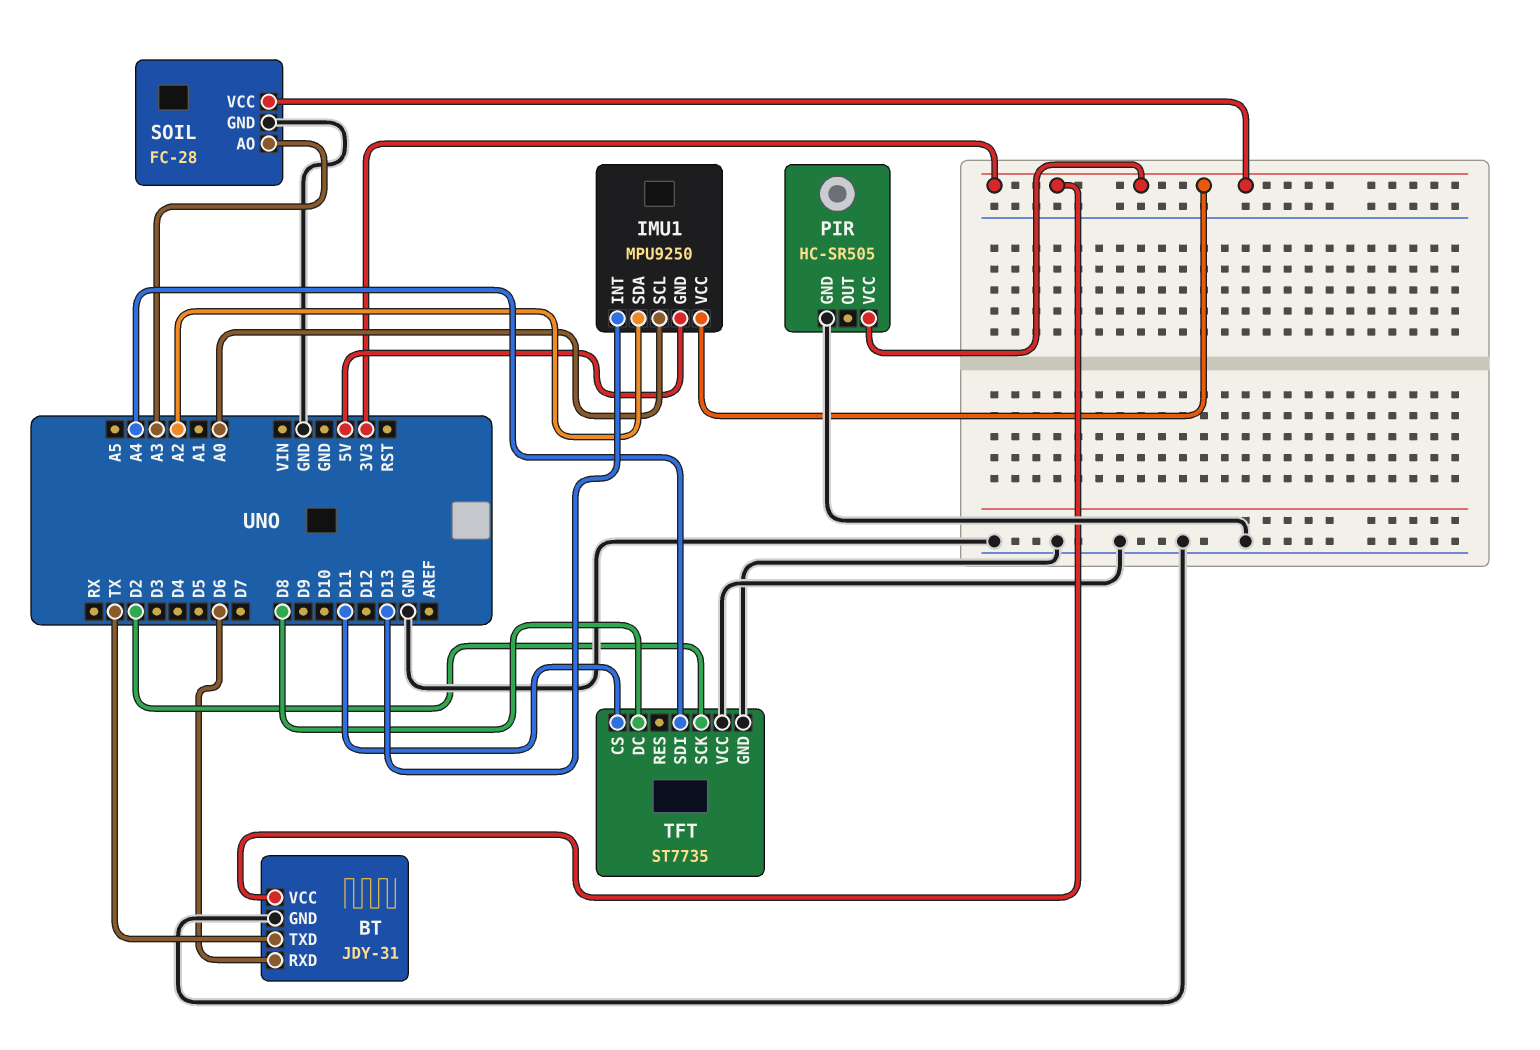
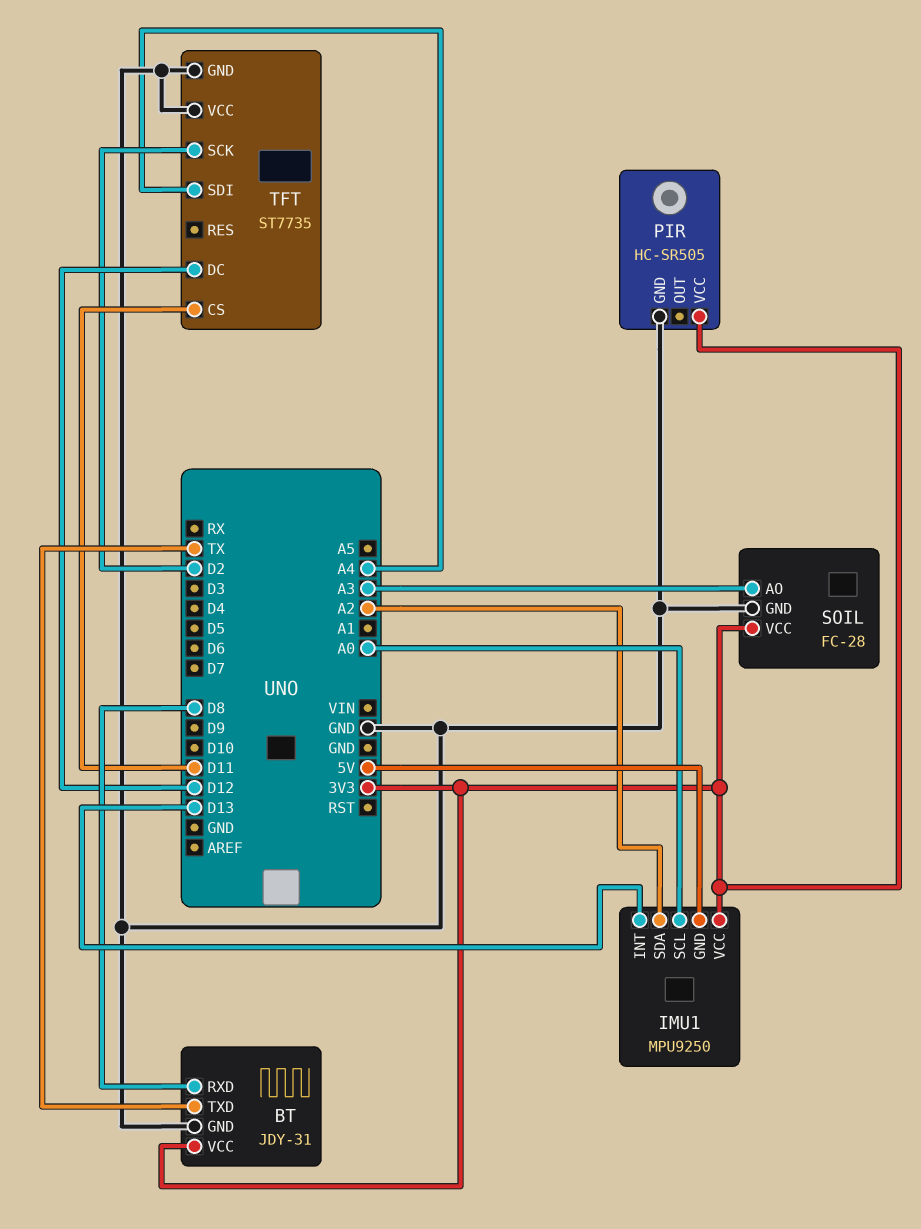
BT pin RXD: D6 -> D8
TFT pin DC: D8 -> D12

